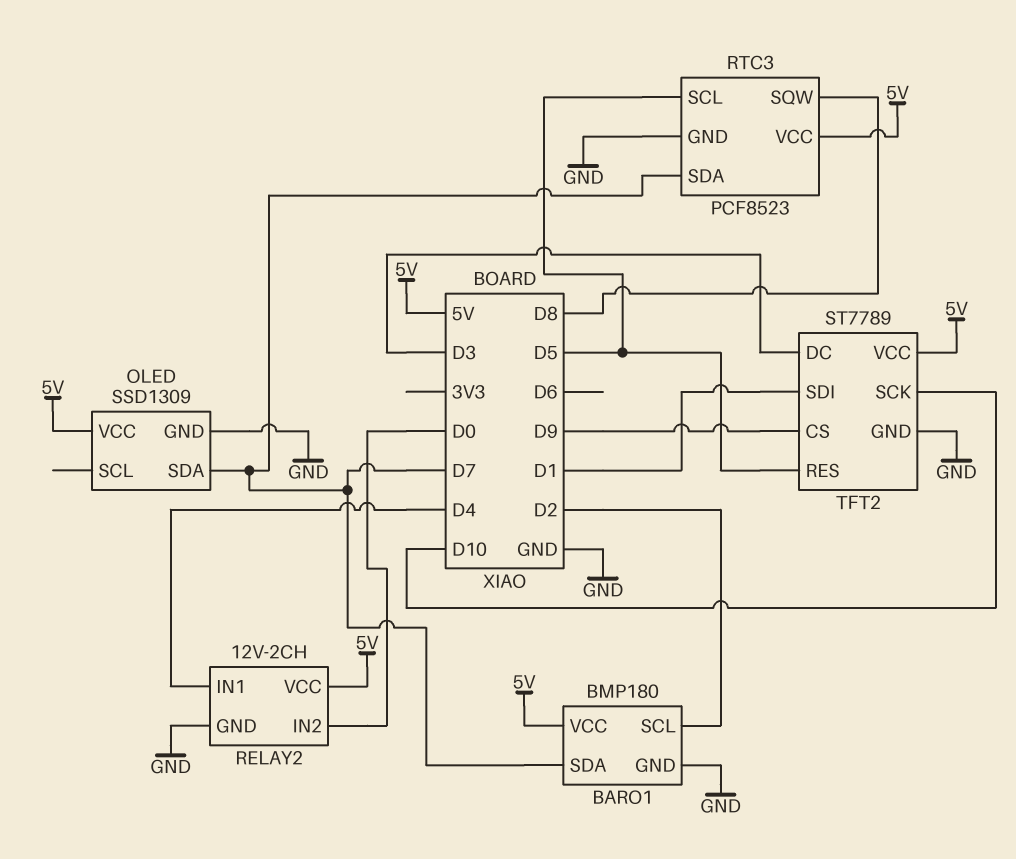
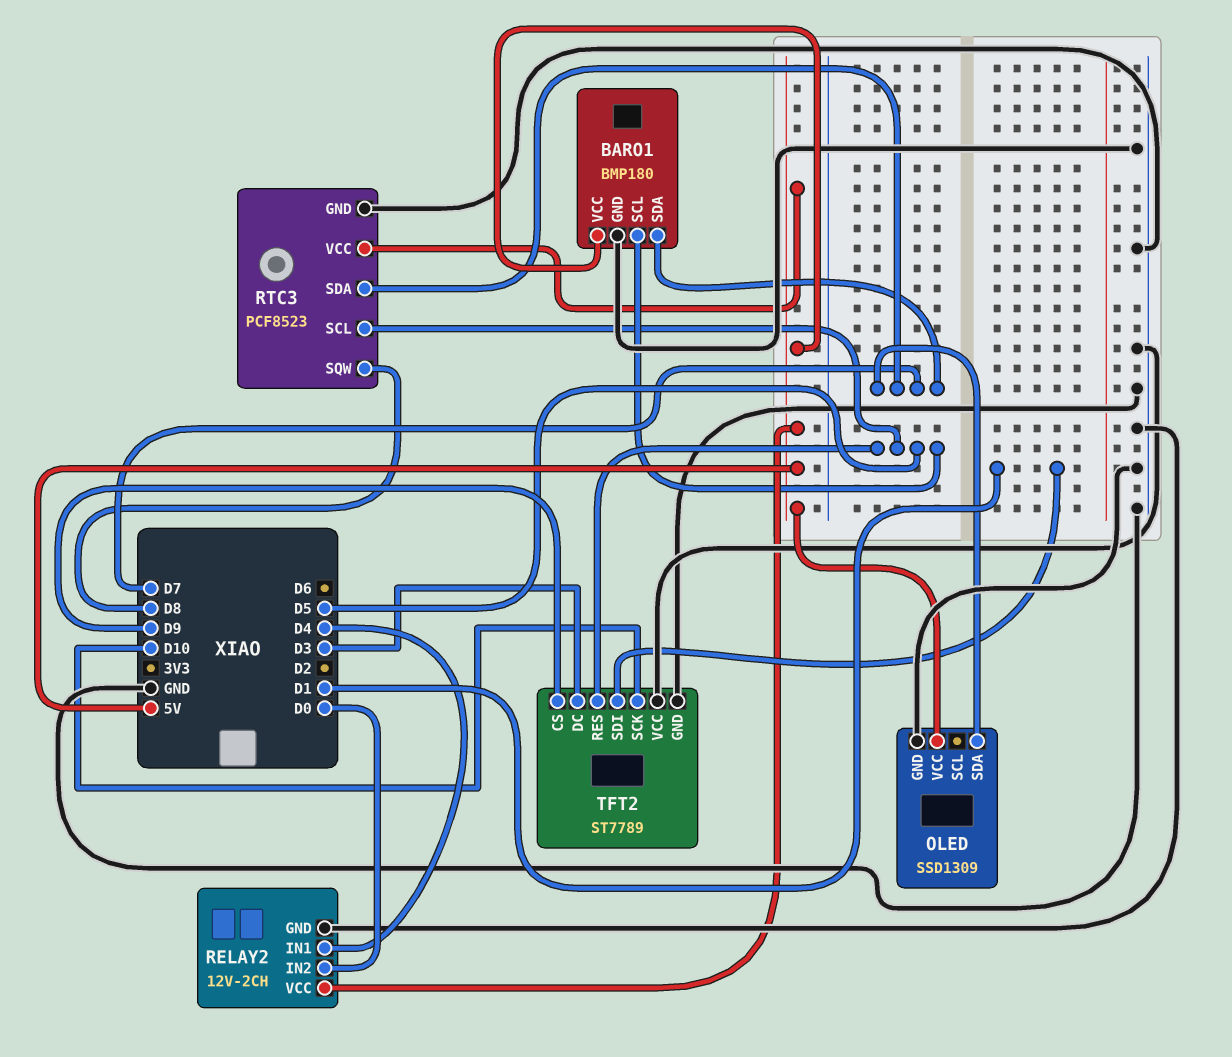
BARO1 pin SCL: D2 -> D5
TFT2 pin VCC: 5V -> GND

